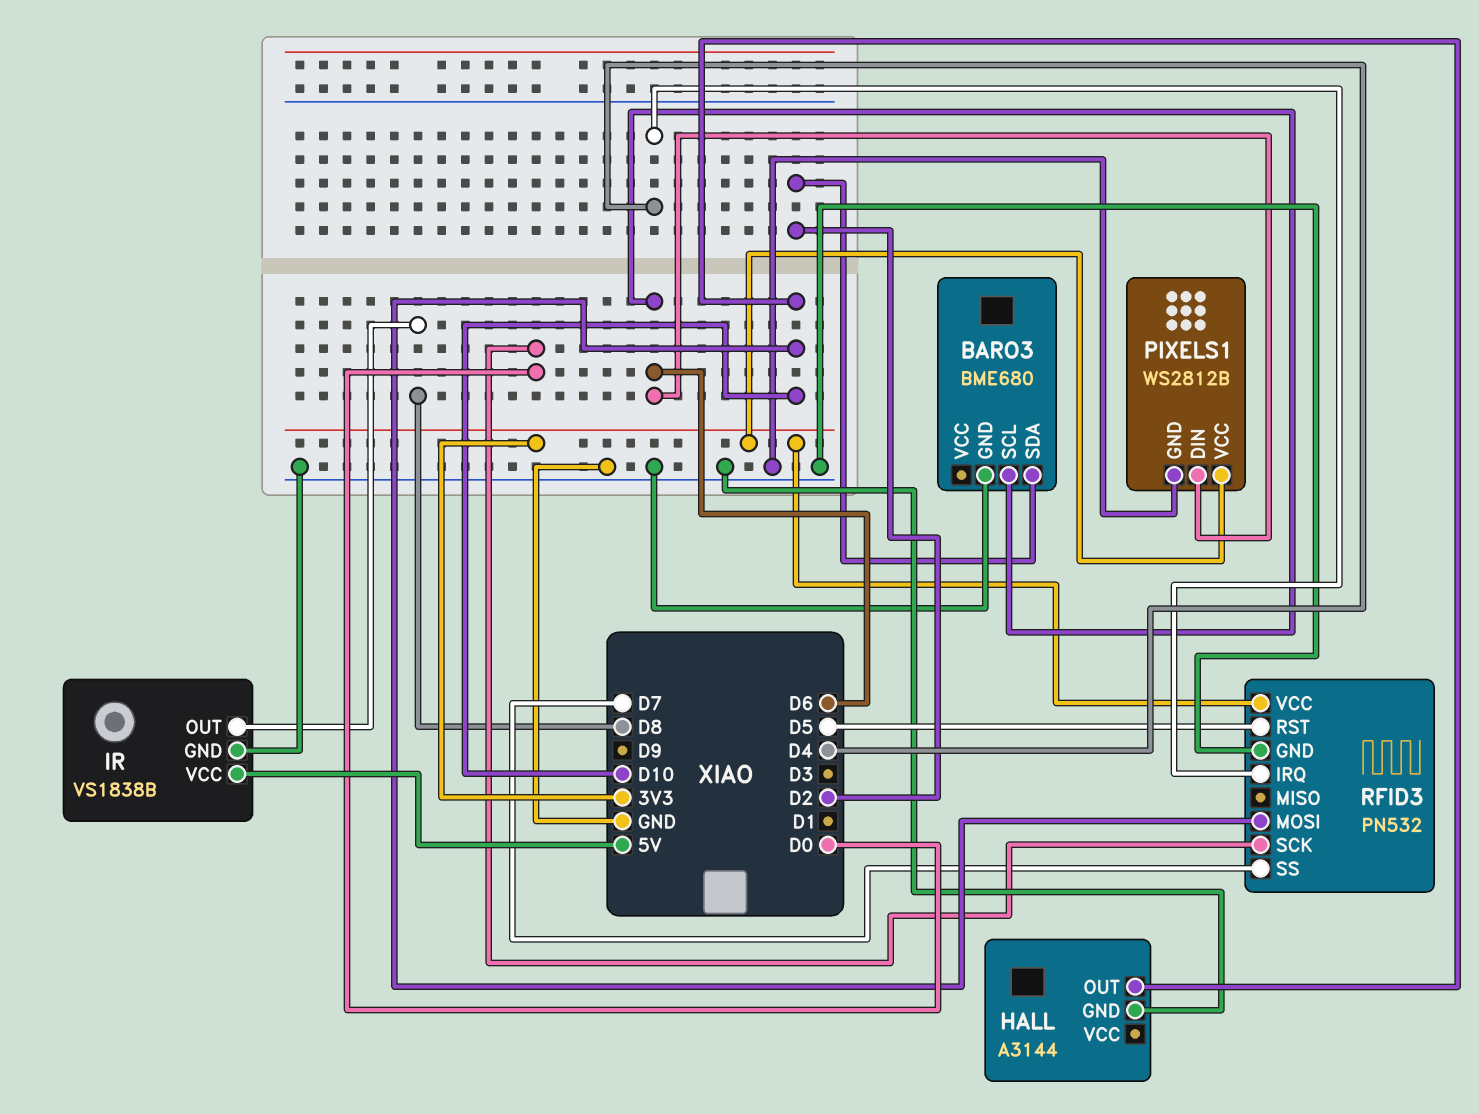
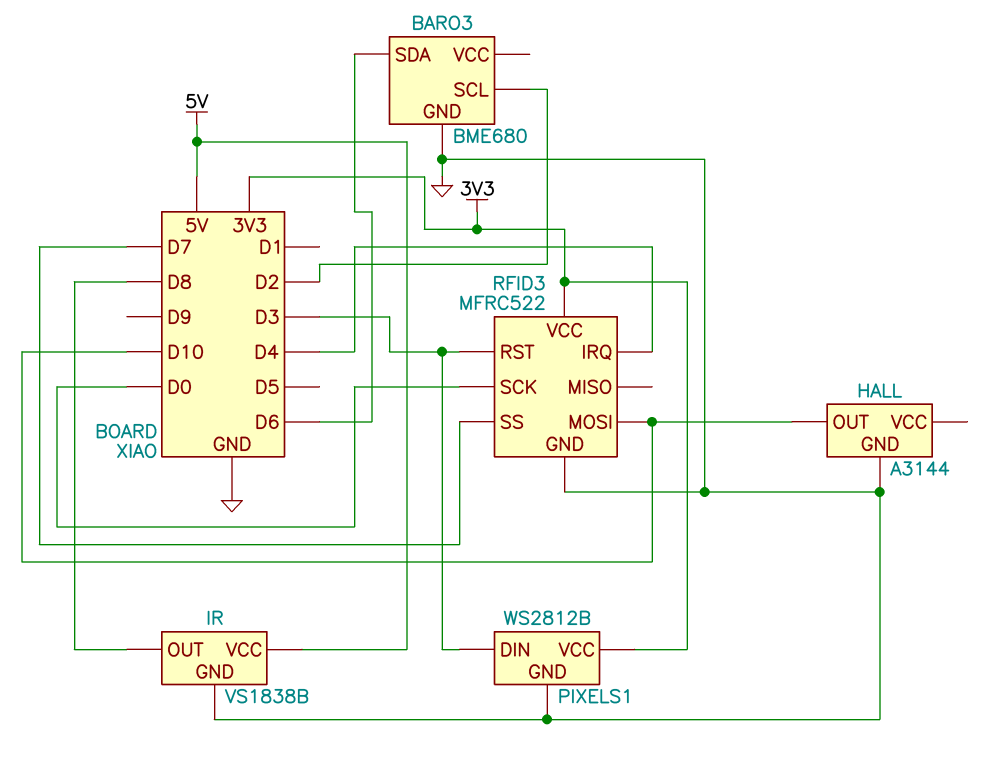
BARO3 pin SCL: D6 -> D2
BARO3 pin SDA: D2 -> D6
PIXELS1 pin DIN: D6 -> D3
RFID3: PN532 -> MFRC522
RFID3 pin RST: D5 -> D3

